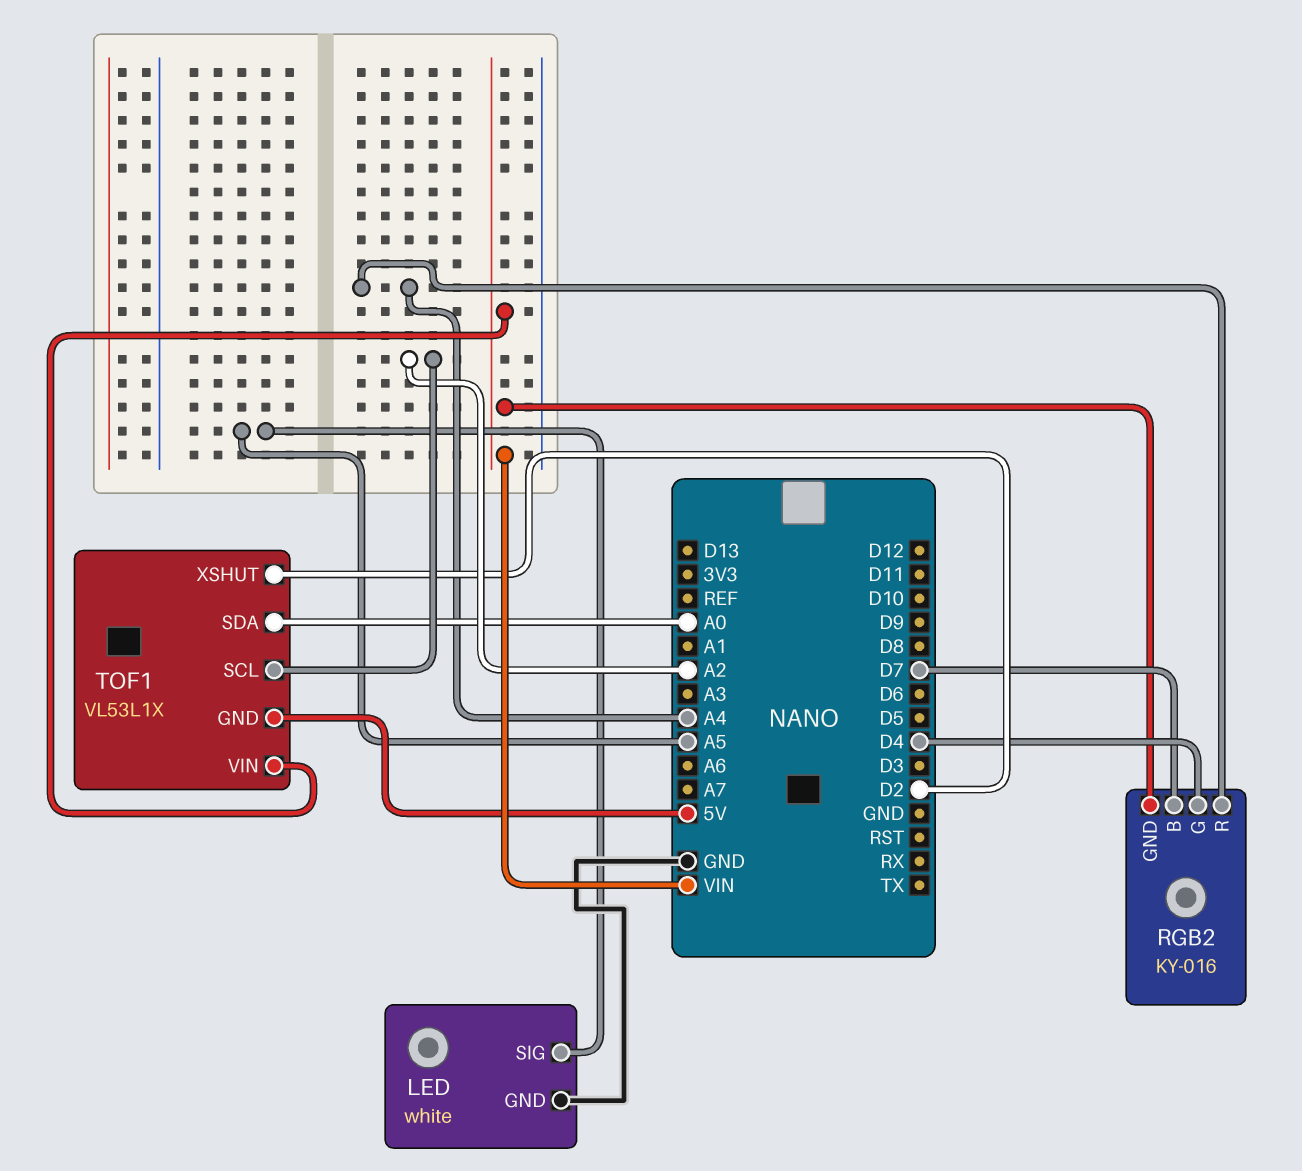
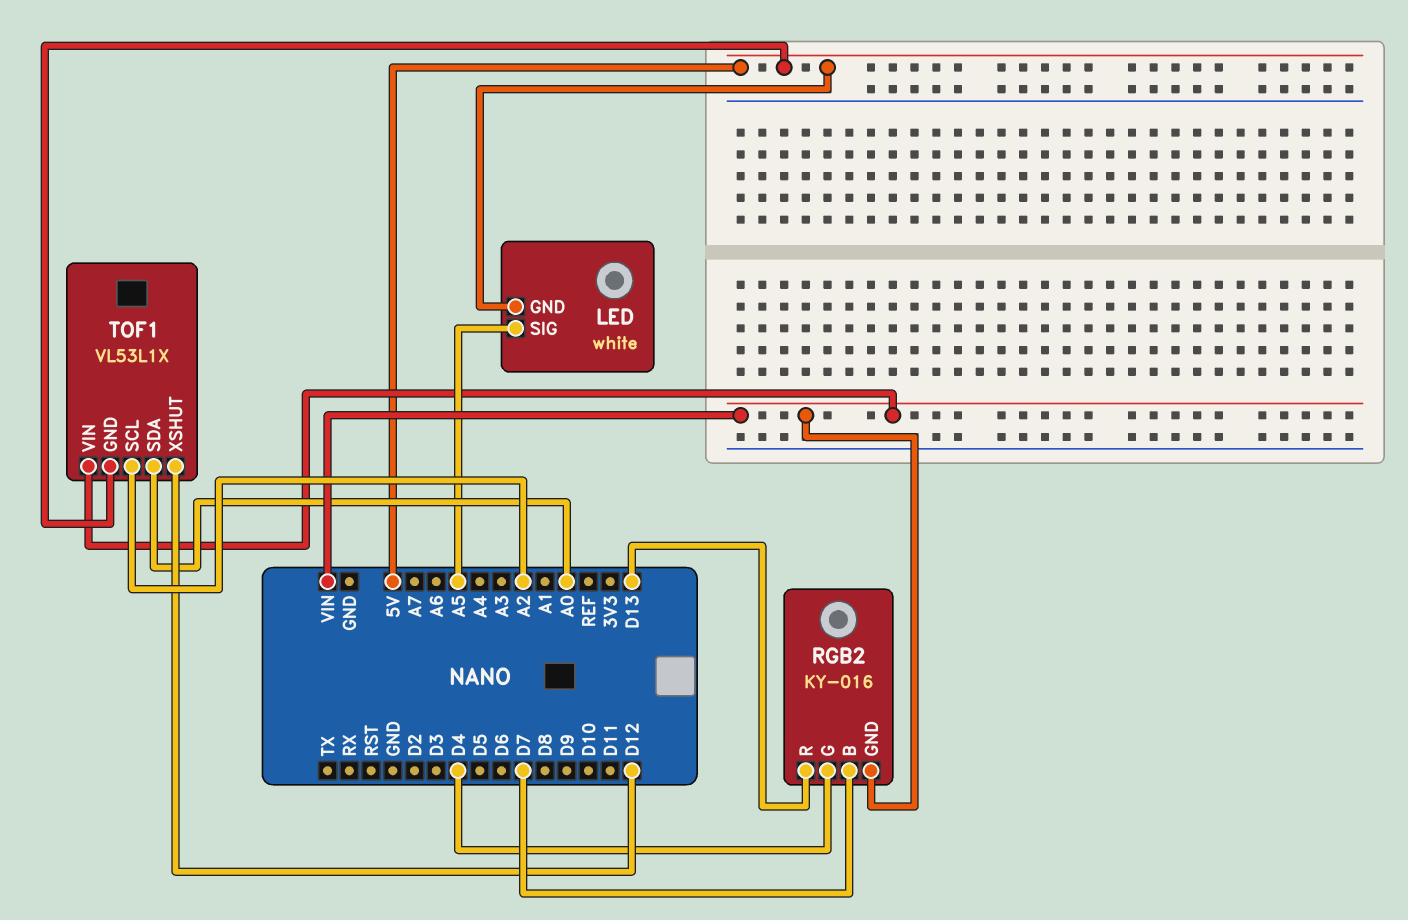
LED pin GND: GND -> 5V
RGB2 pin R: A4 -> D13
TOF1 pin XSHUT: D2 -> D12

